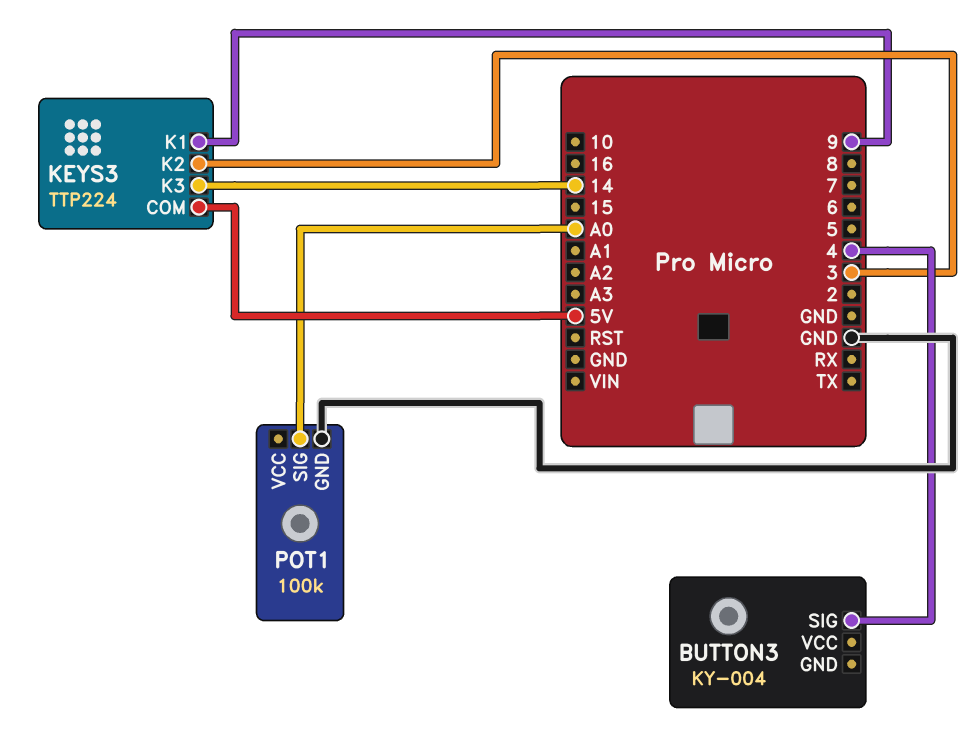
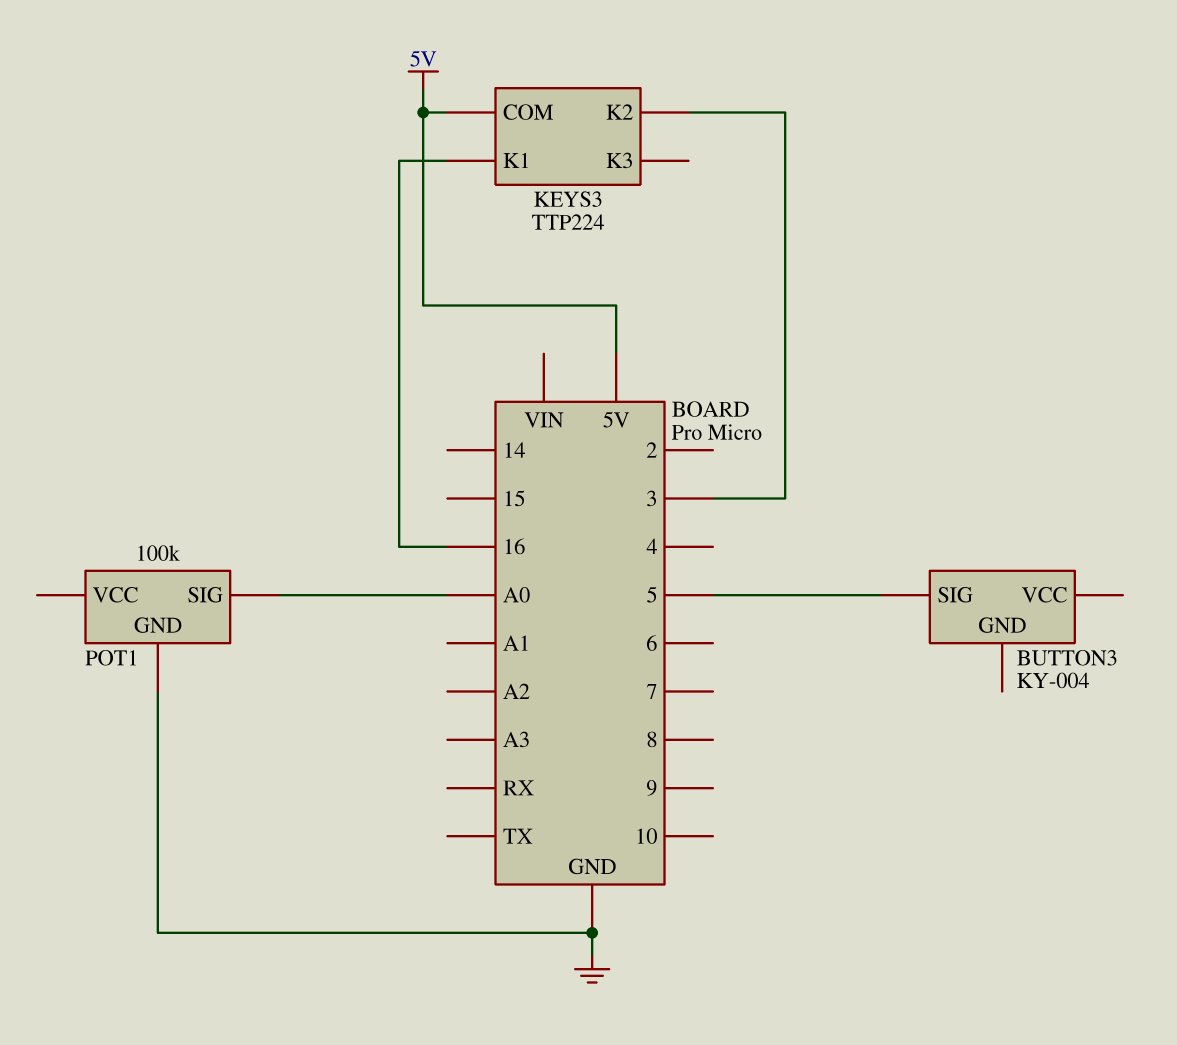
BUTTON3 pin SIG: 4 -> 5
KEYS3 pin K1: 9 -> 16
KEYS3 pin K3: 14 -> none

